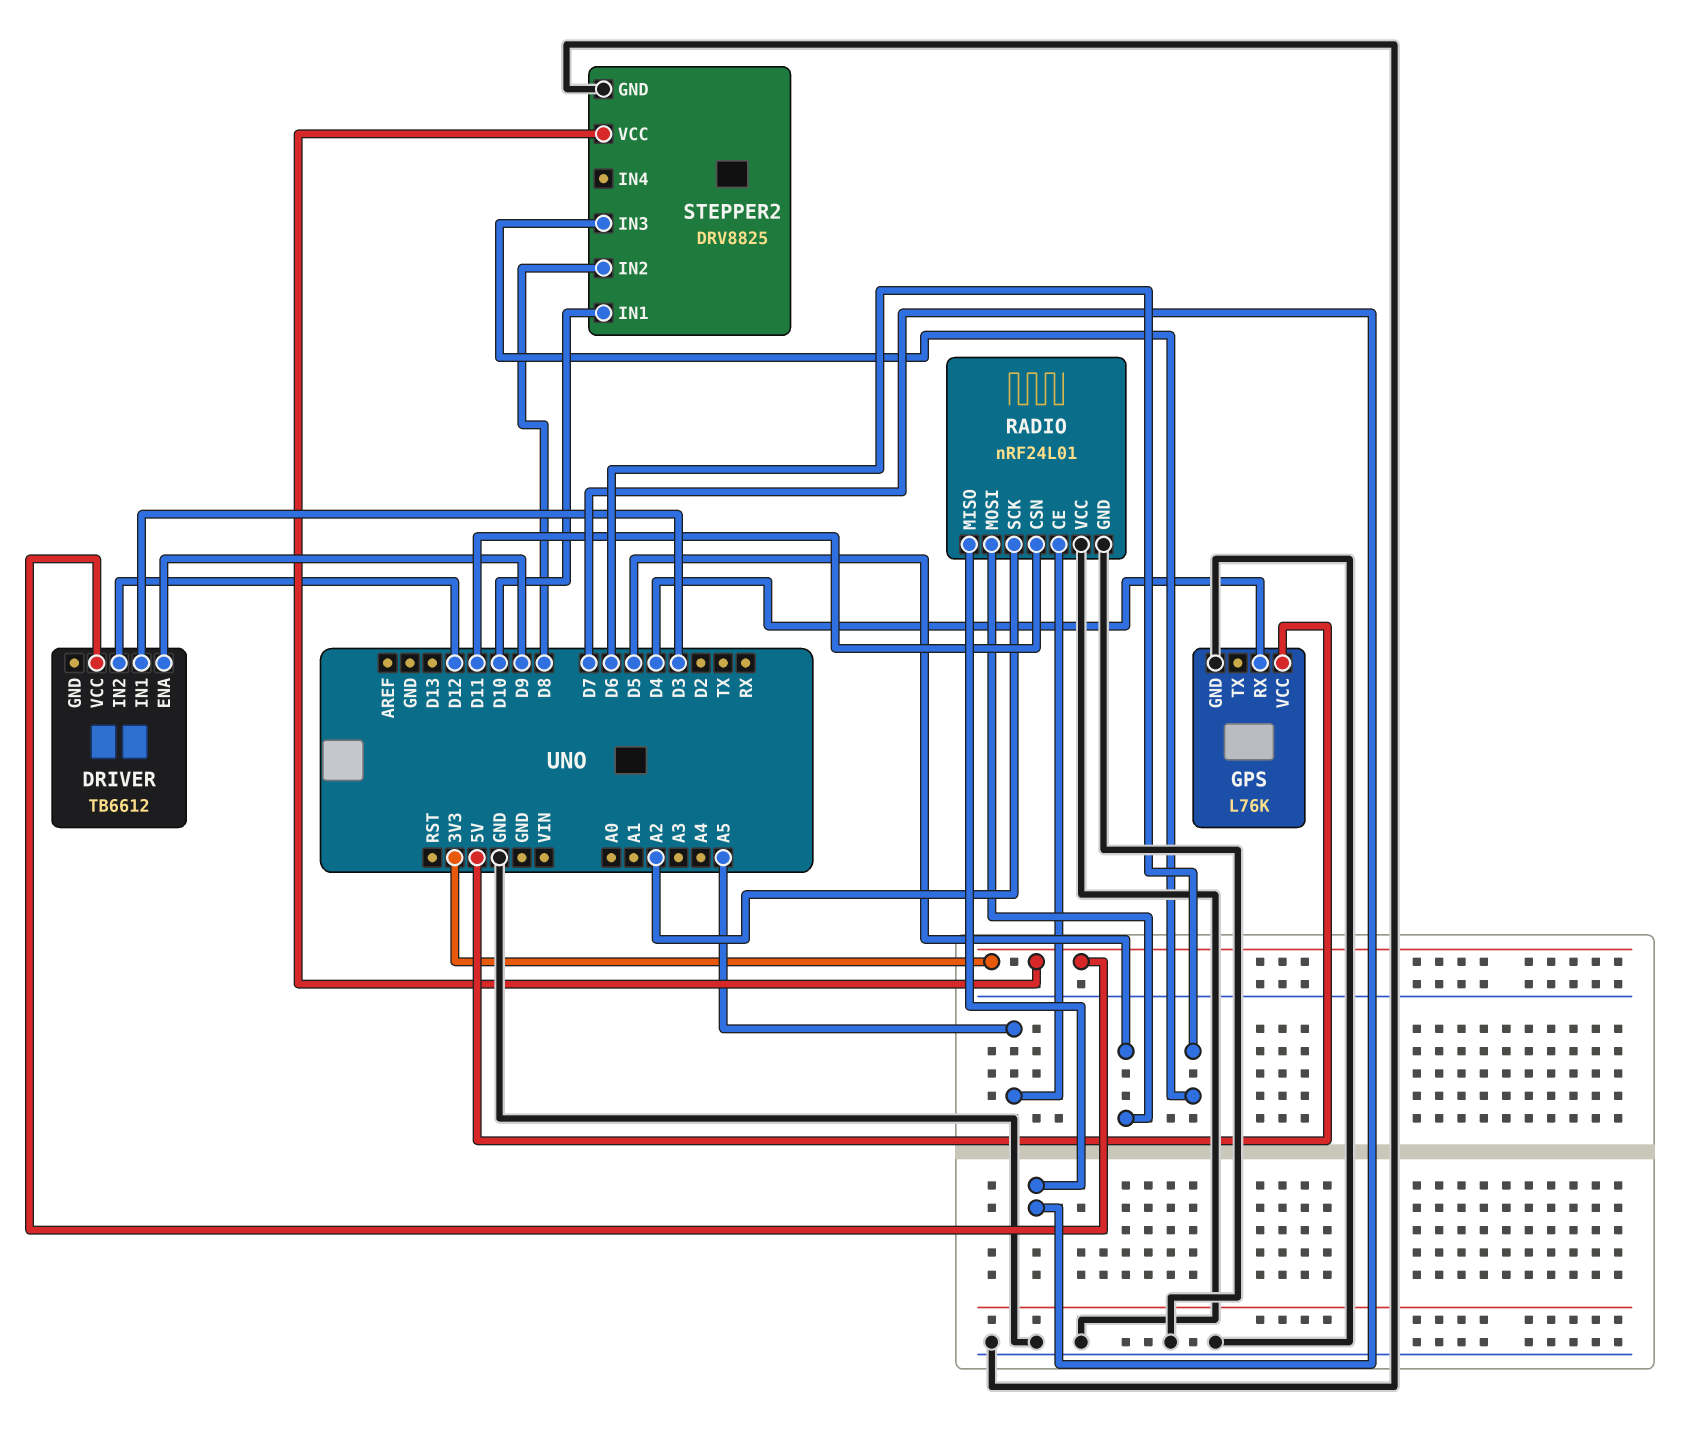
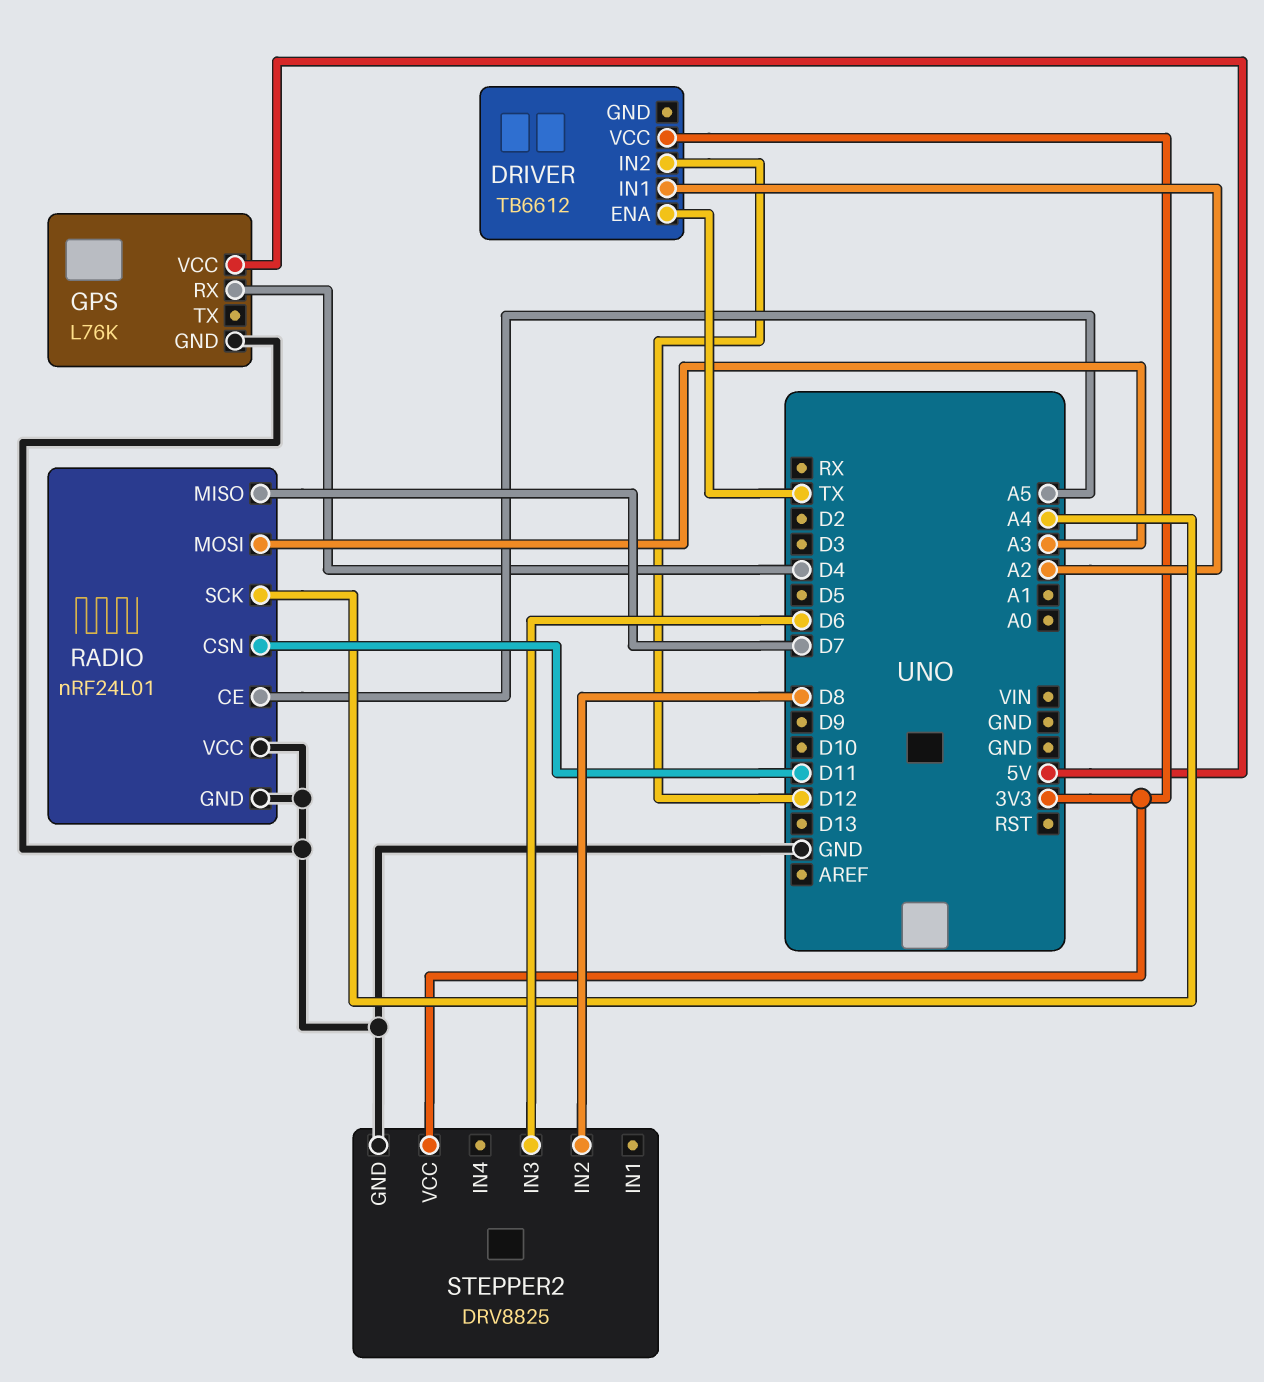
DRIVER pin ENA: D9 -> TX
DRIVER pin IN1: D3 -> A2
RADIO pin MOSI: D5 -> A3
RADIO pin SCK: A2 -> A4
STEPPER2 pin IN1: D10 -> none

